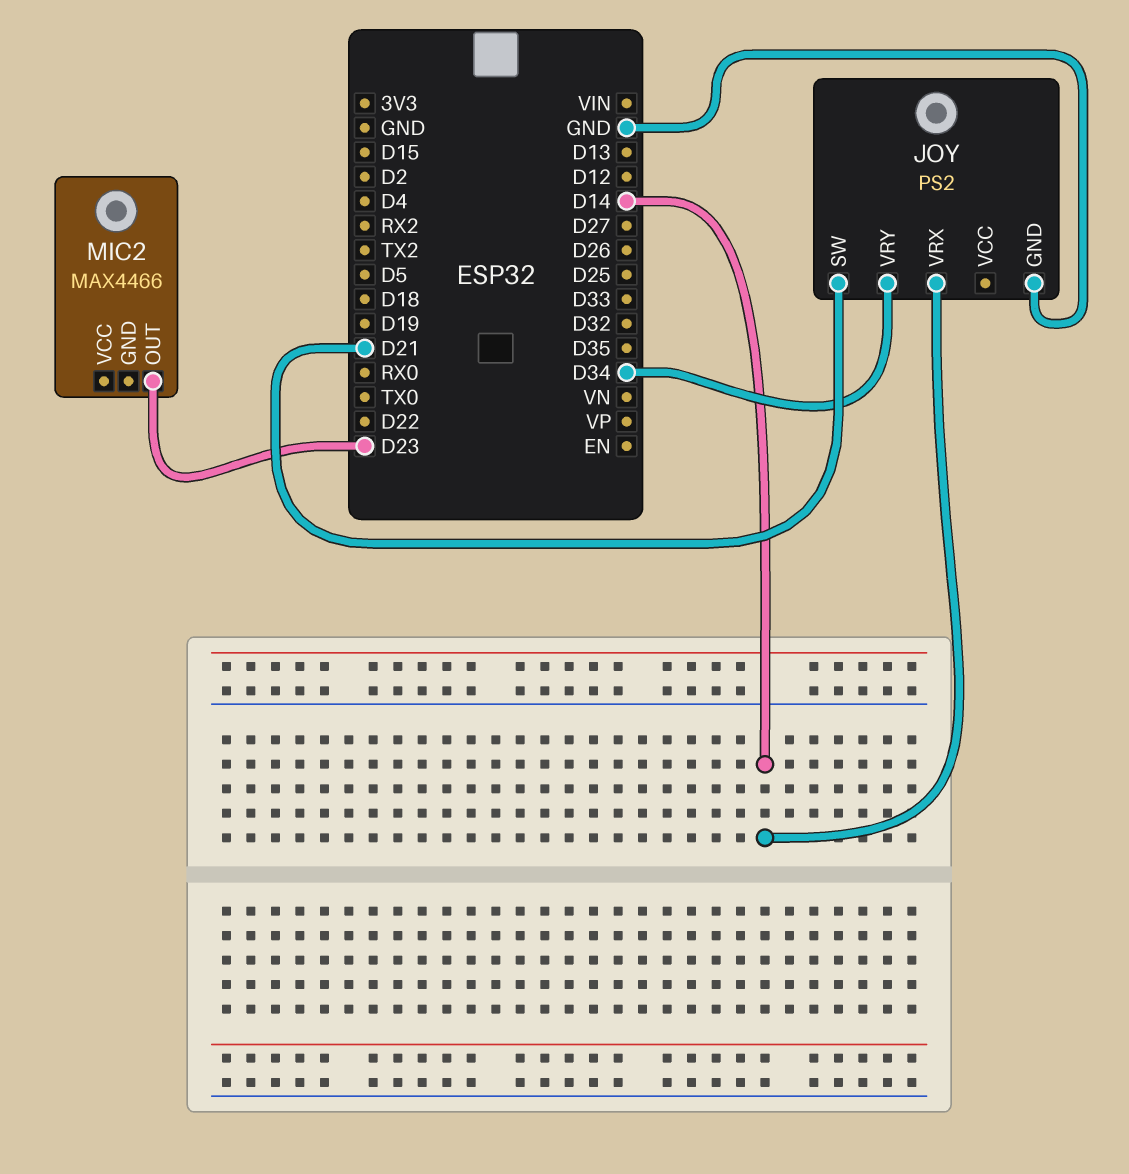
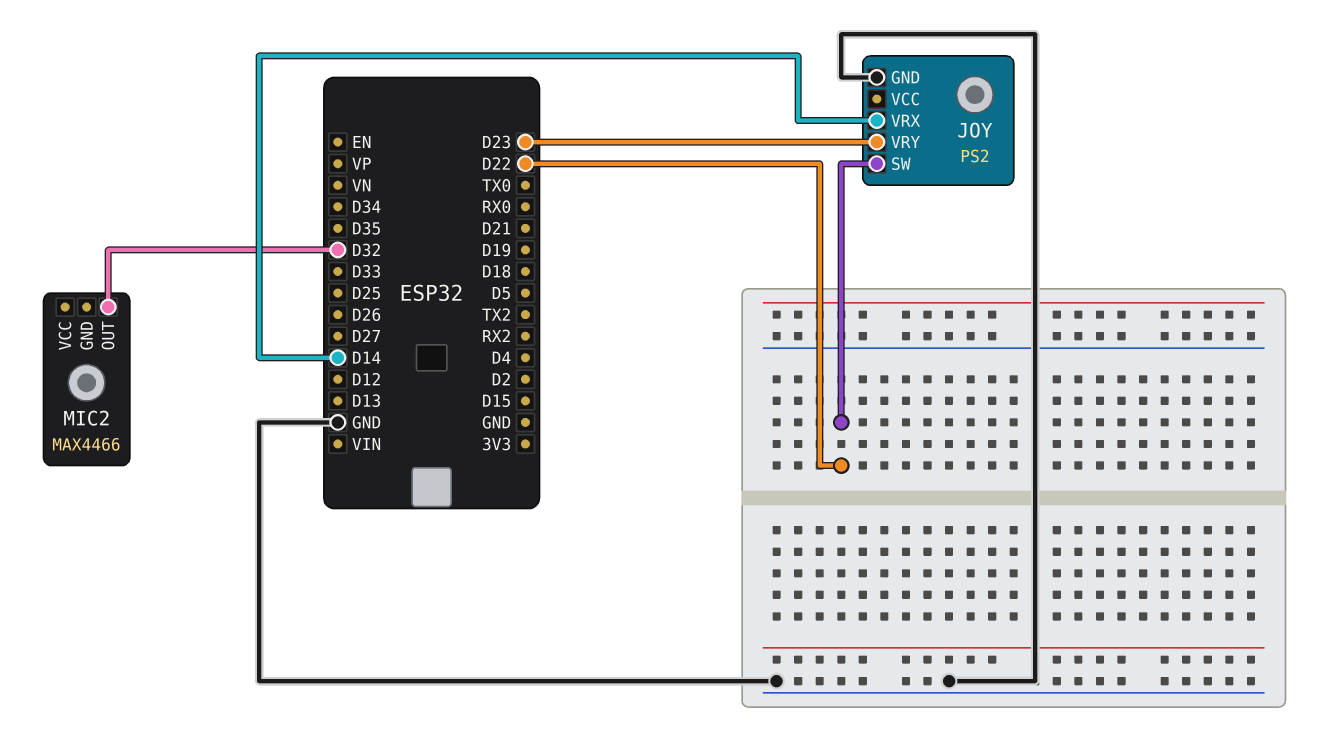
JOY pin SW: D21 -> D22
JOY pin VRY: D34 -> D23
MIC2 pin OUT: D23 -> D32

